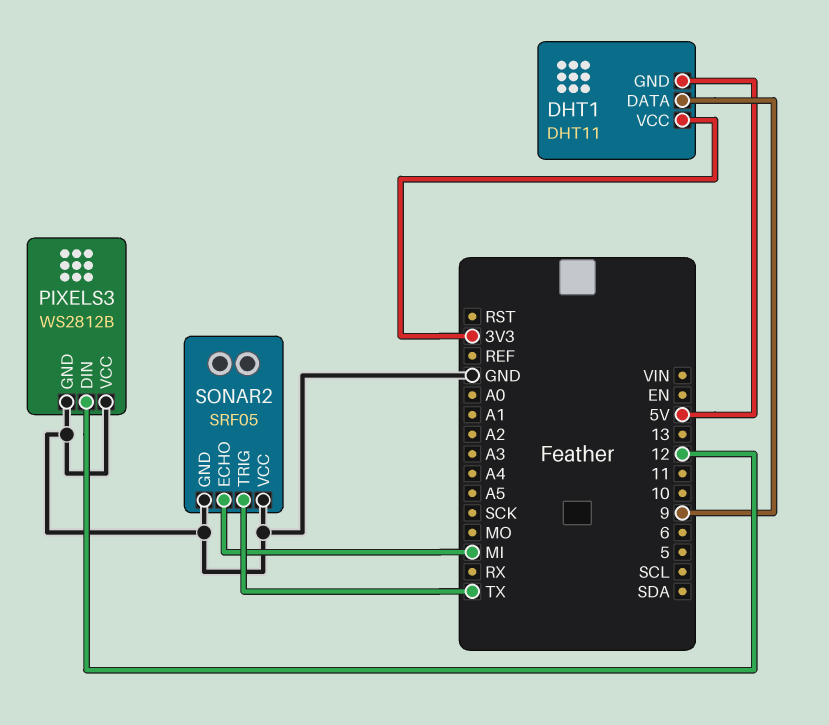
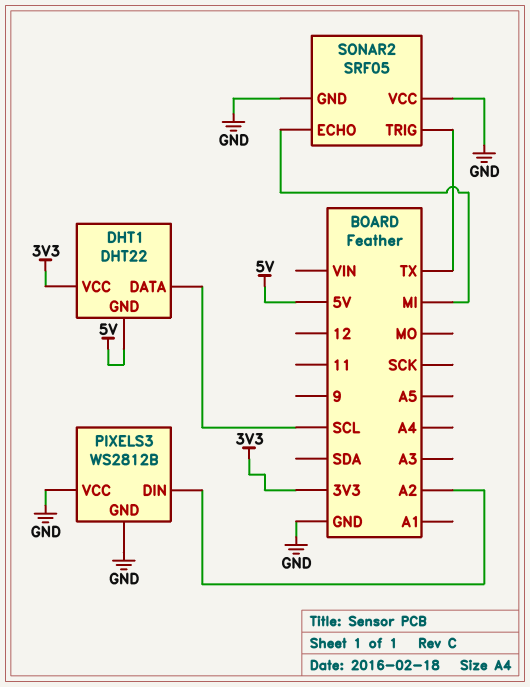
DHT1: DHT11 -> DHT22
DHT1 pin DATA: 9 -> SCL
PIXELS3 pin DIN: 12 -> A2

